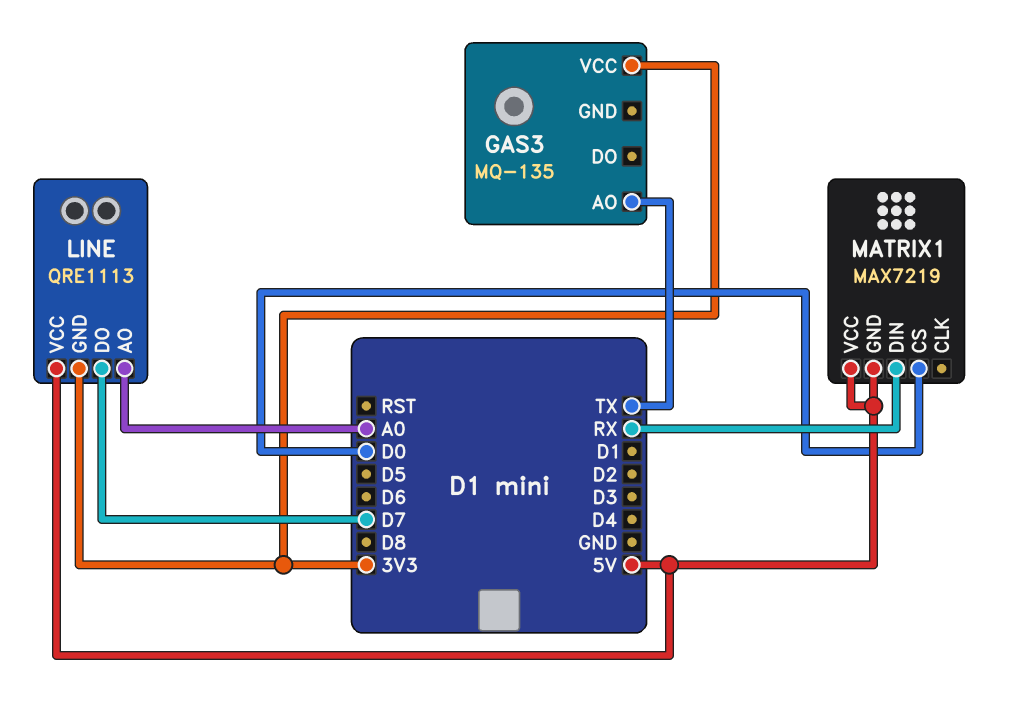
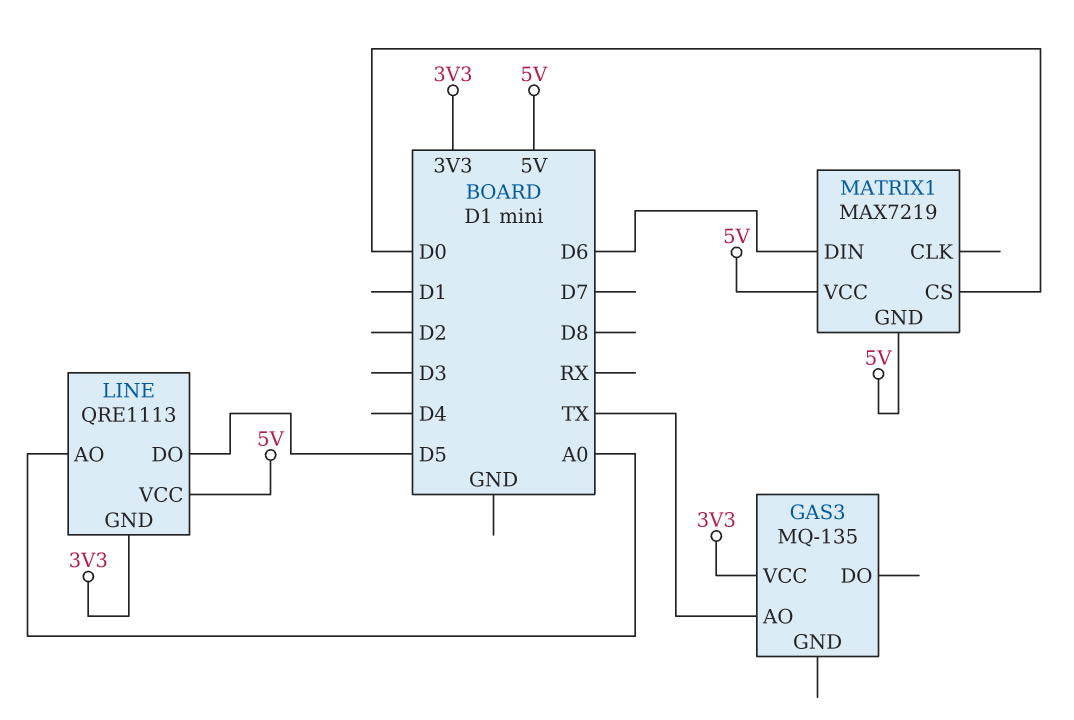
LINE pin DO: D7 -> D5
MATRIX1 pin DIN: RX -> D6

